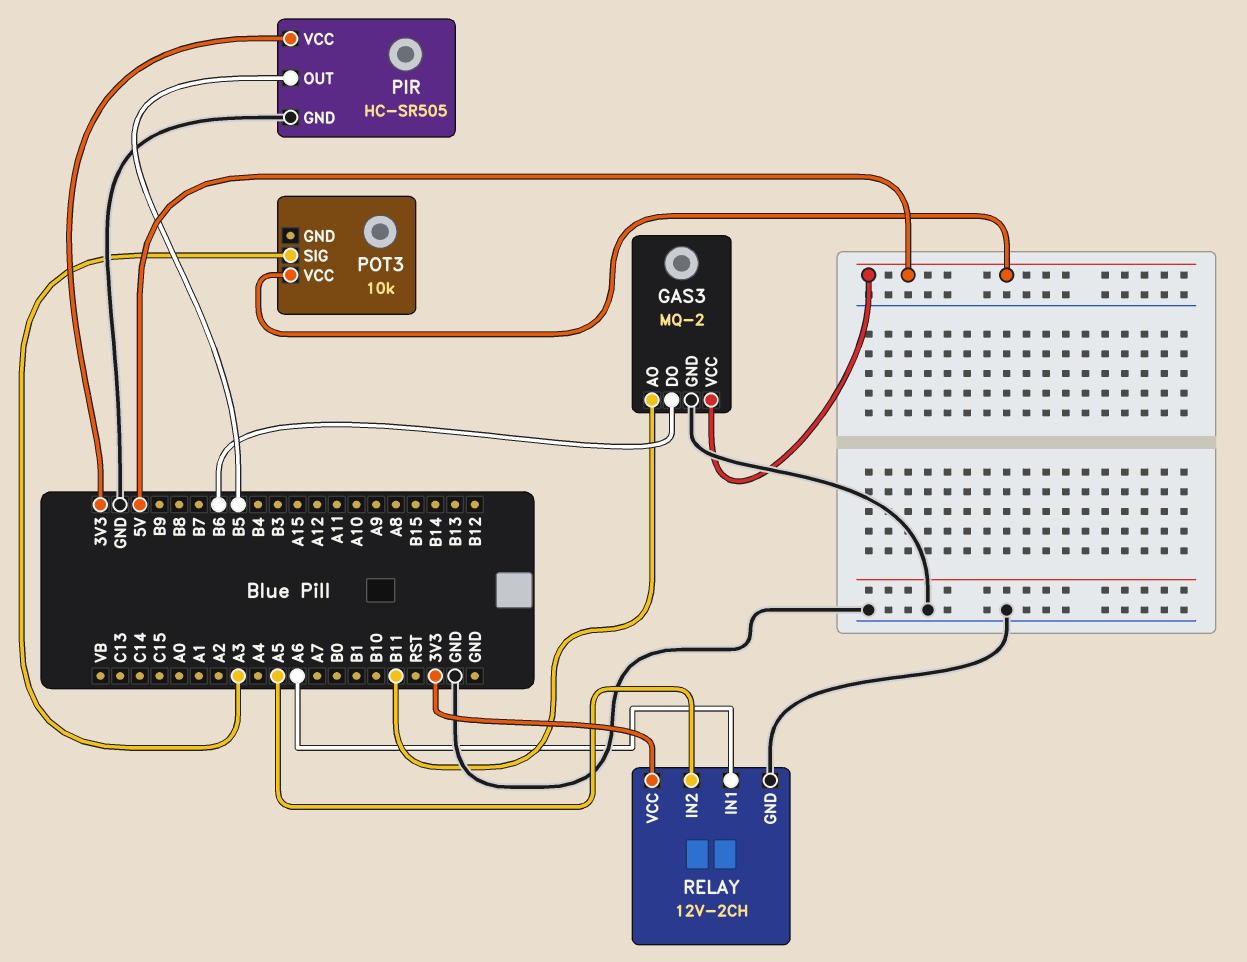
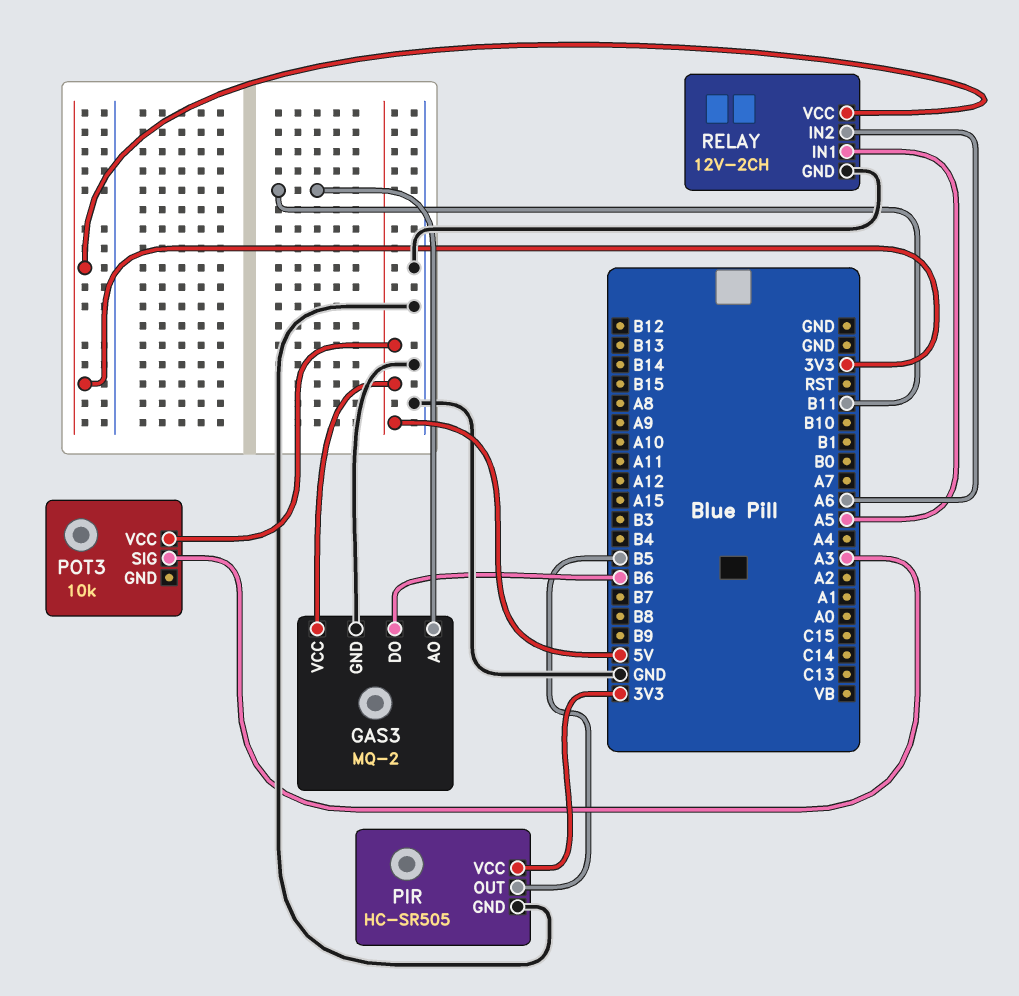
RELAY pin IN1: A6 -> A5
RELAY pin IN2: A5 -> A6

